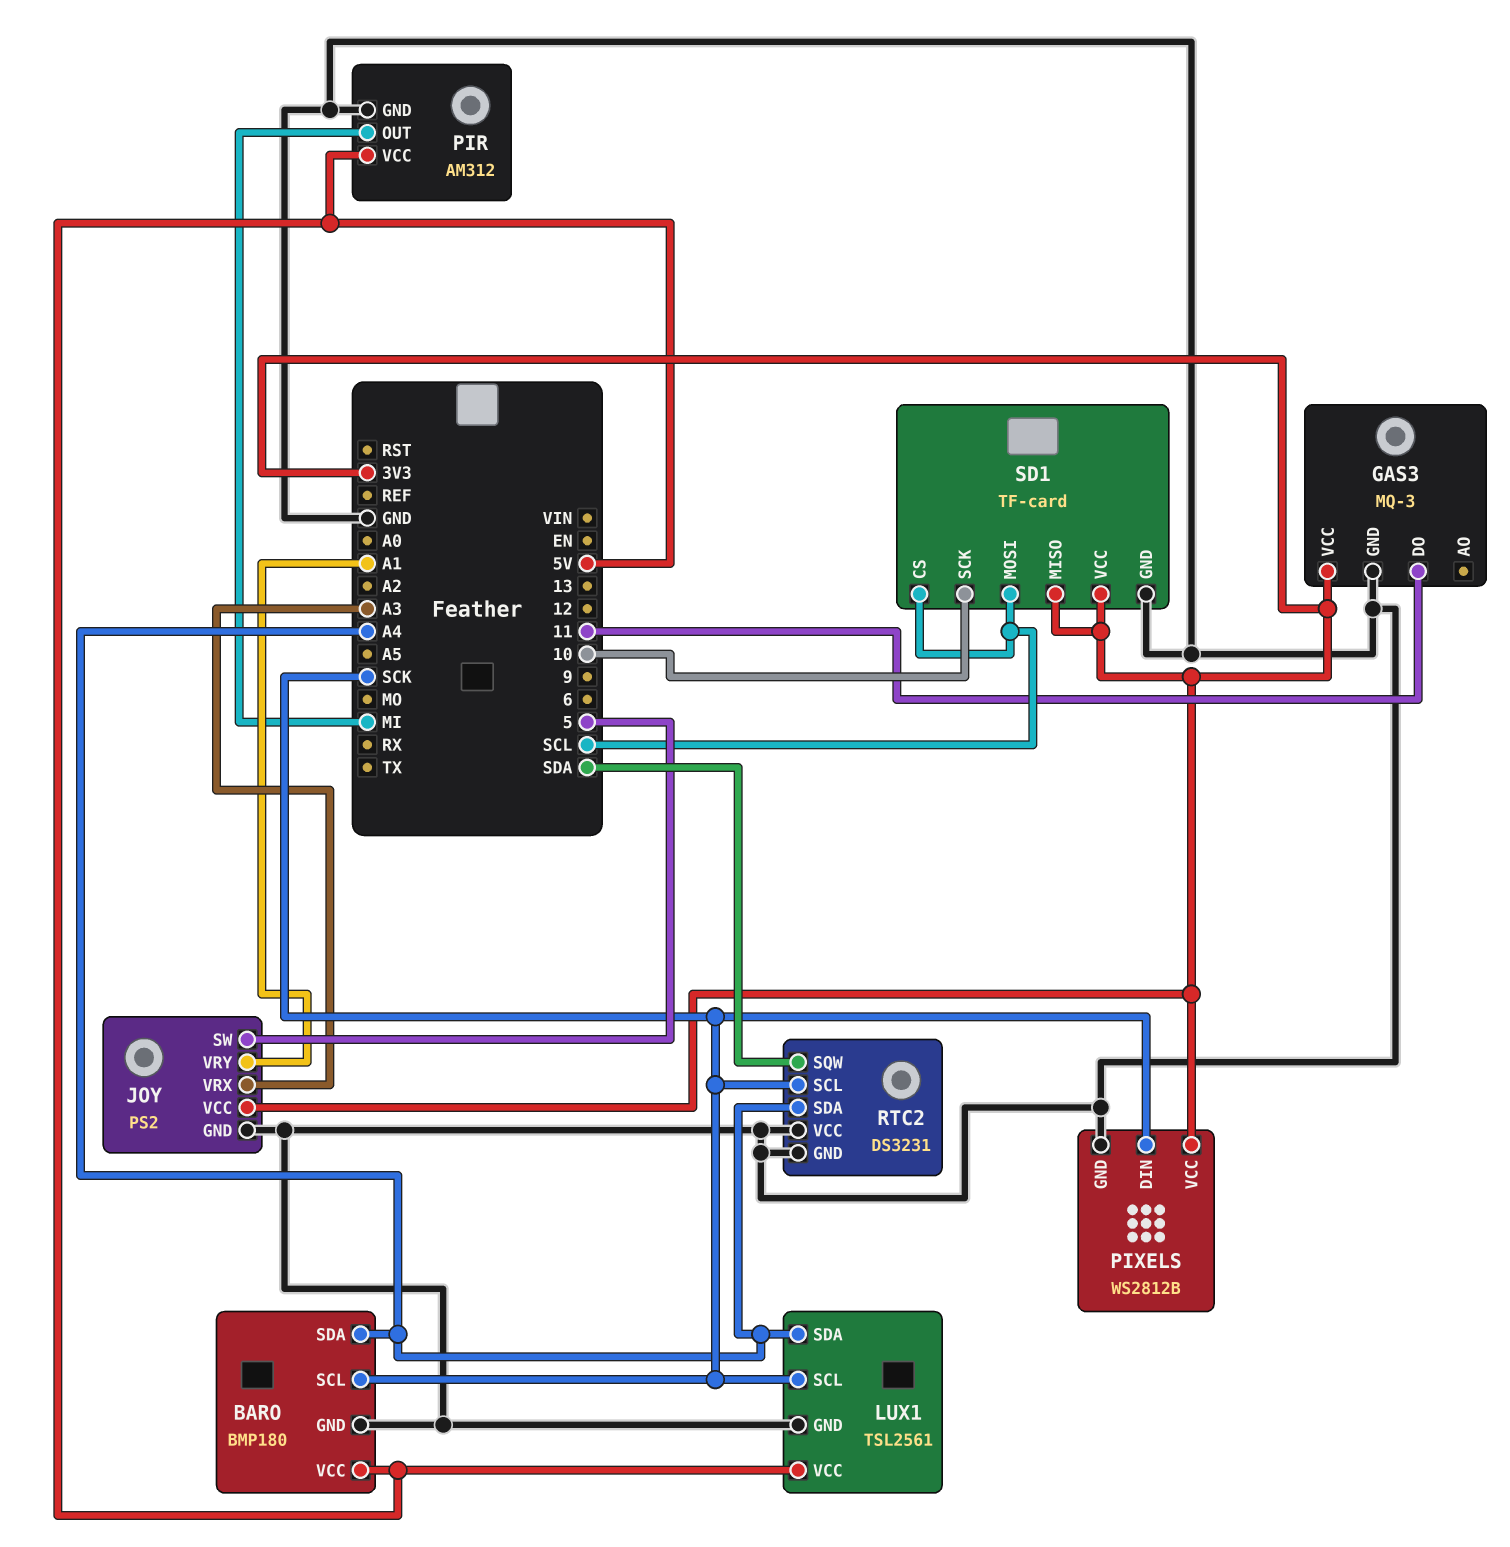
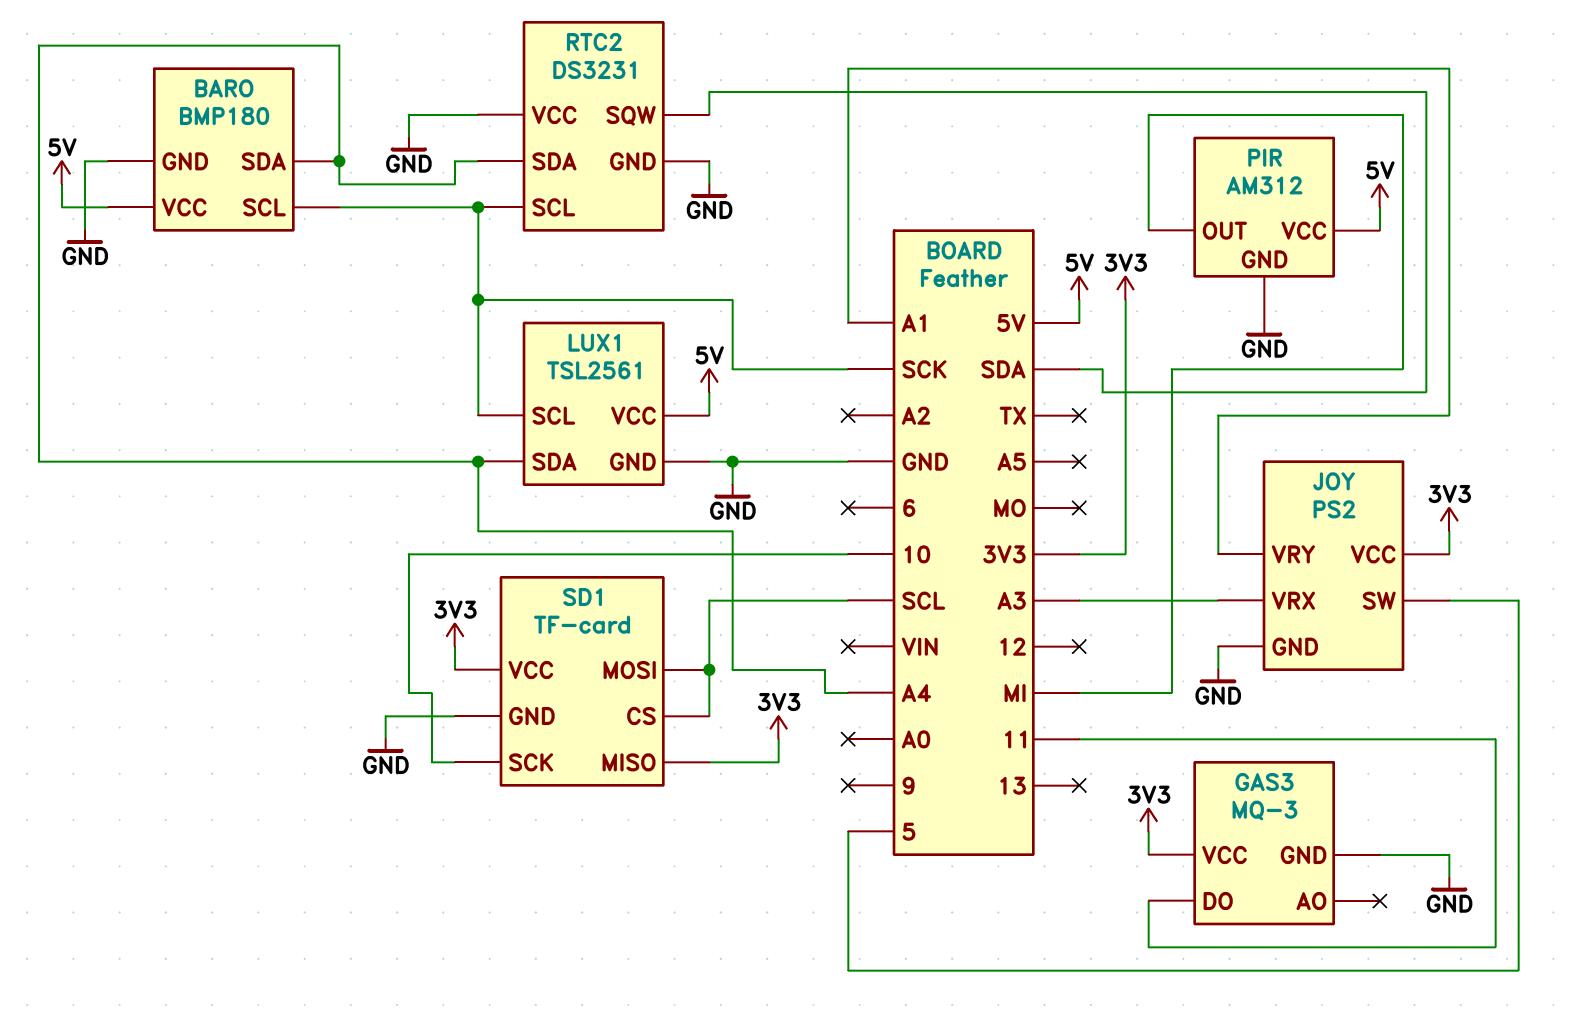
PIXELS: WS2812B -> none
PIXELS pin DIN: SCK -> none
PIXELS pin GND: GND -> none
PIXELS pin VCC: 3V3 -> none

